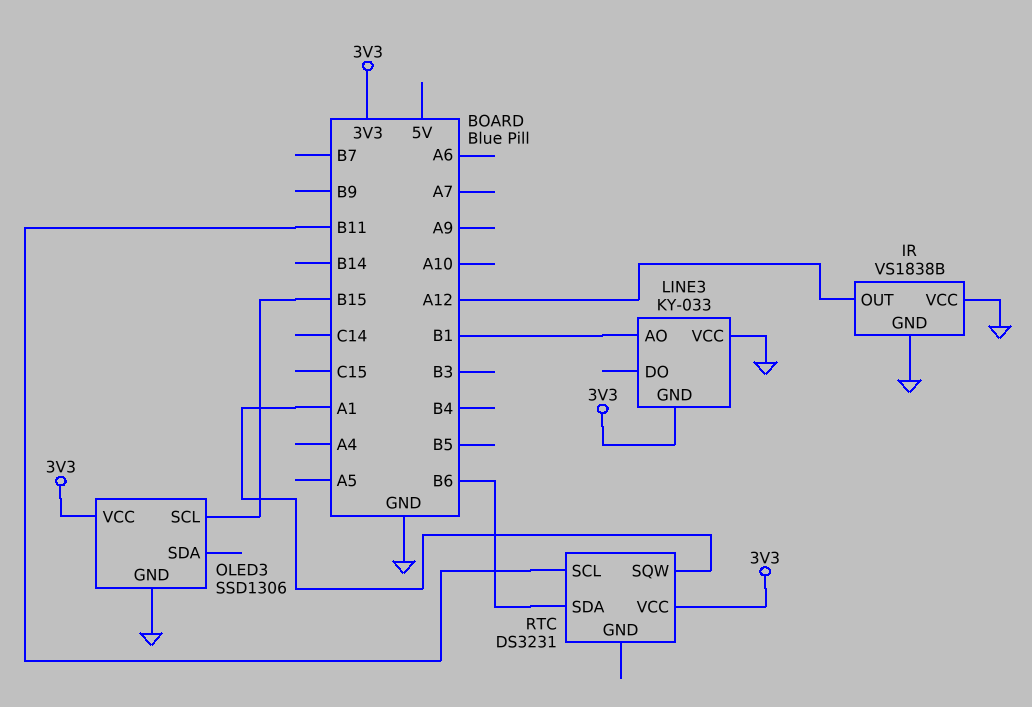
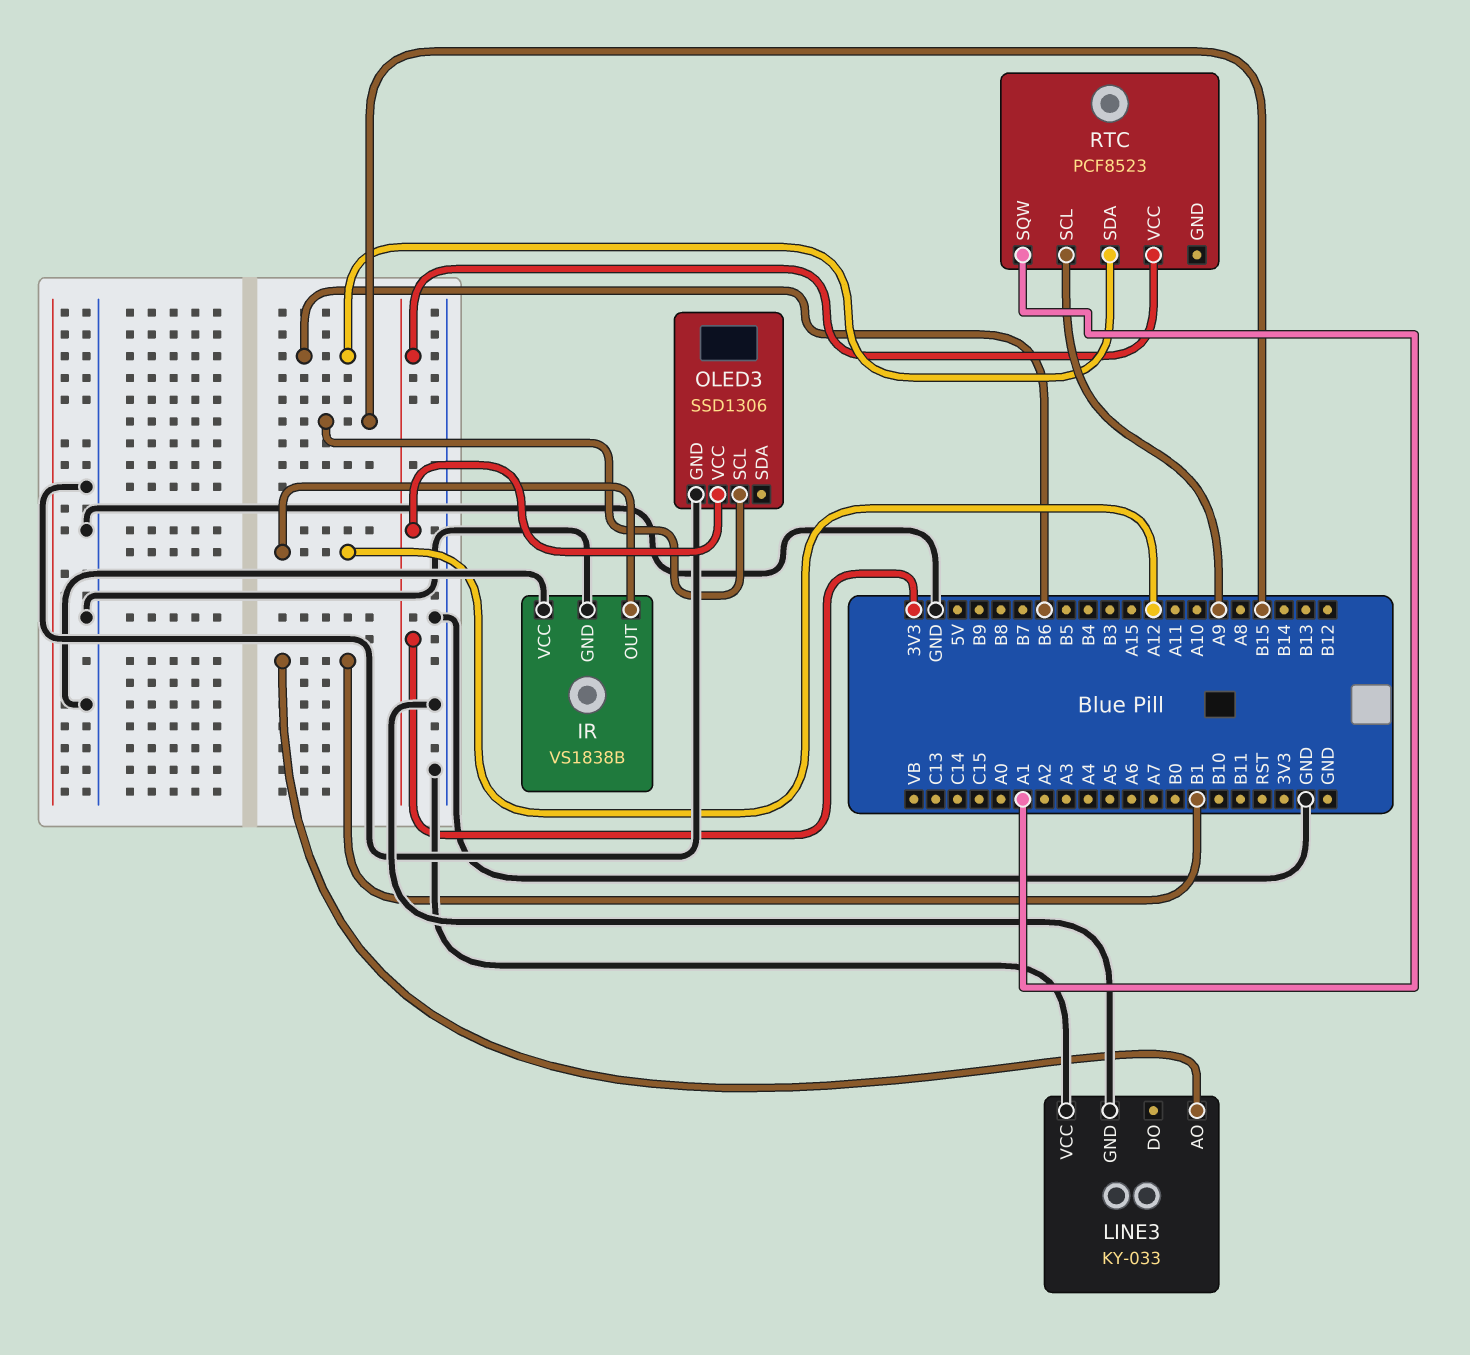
LINE3 pin GND: 3V3 -> GND
RTC: DS3231 -> PCF8523
RTC pin SCL: B11 -> A9

